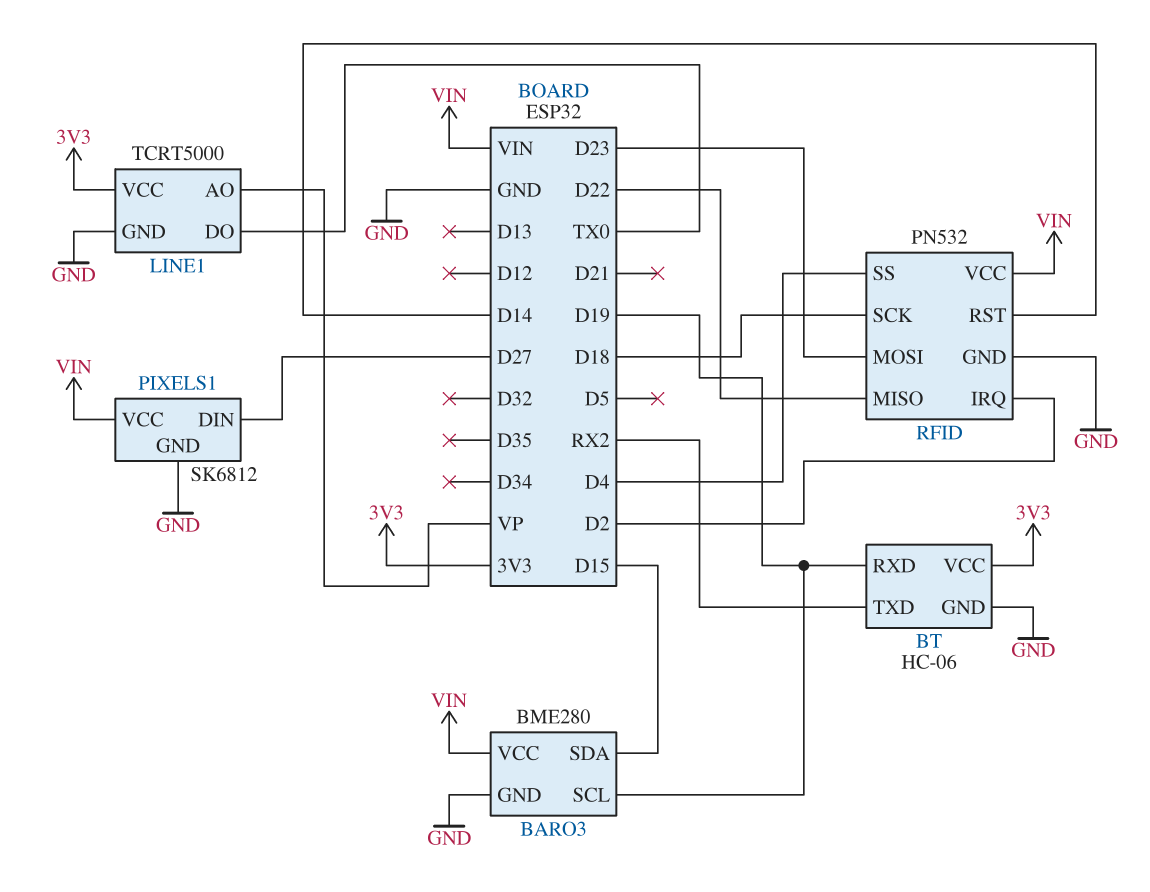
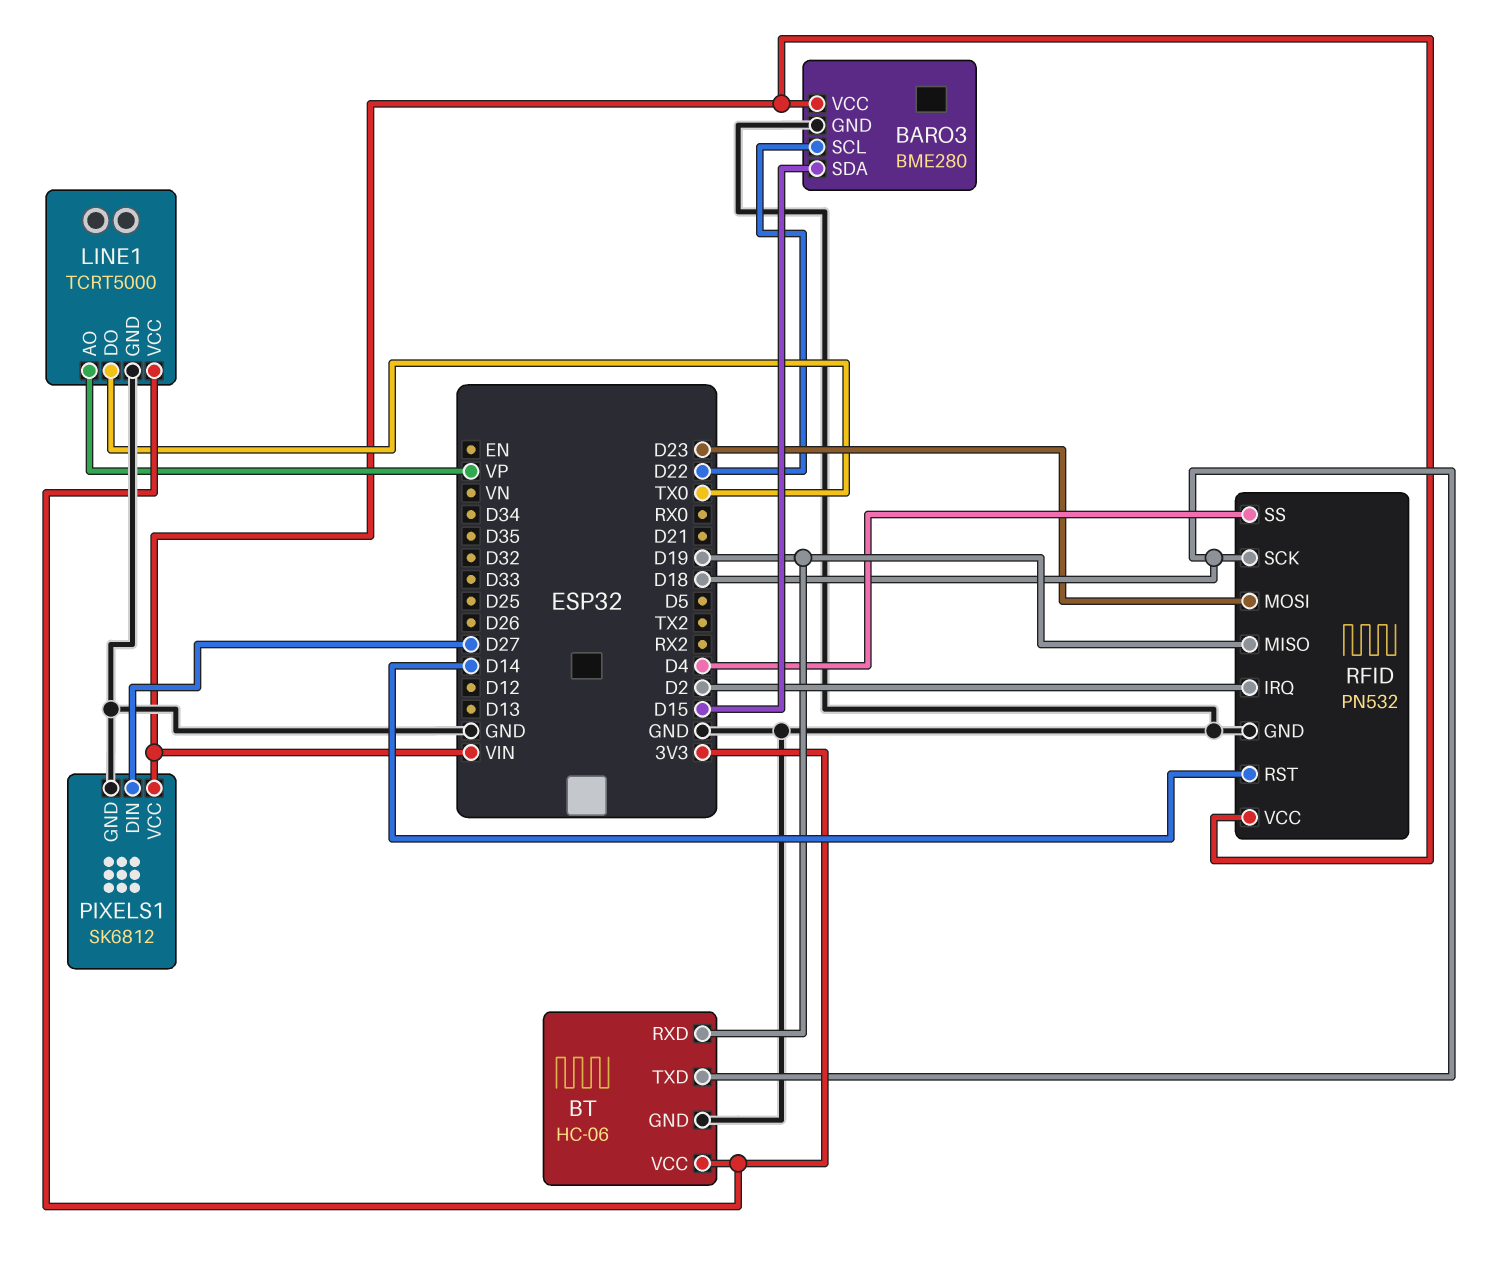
BARO3 pin SCL: D19 -> D22
BT pin TXD: RX2 -> D18
RFID pin MISO: D22 -> D19

